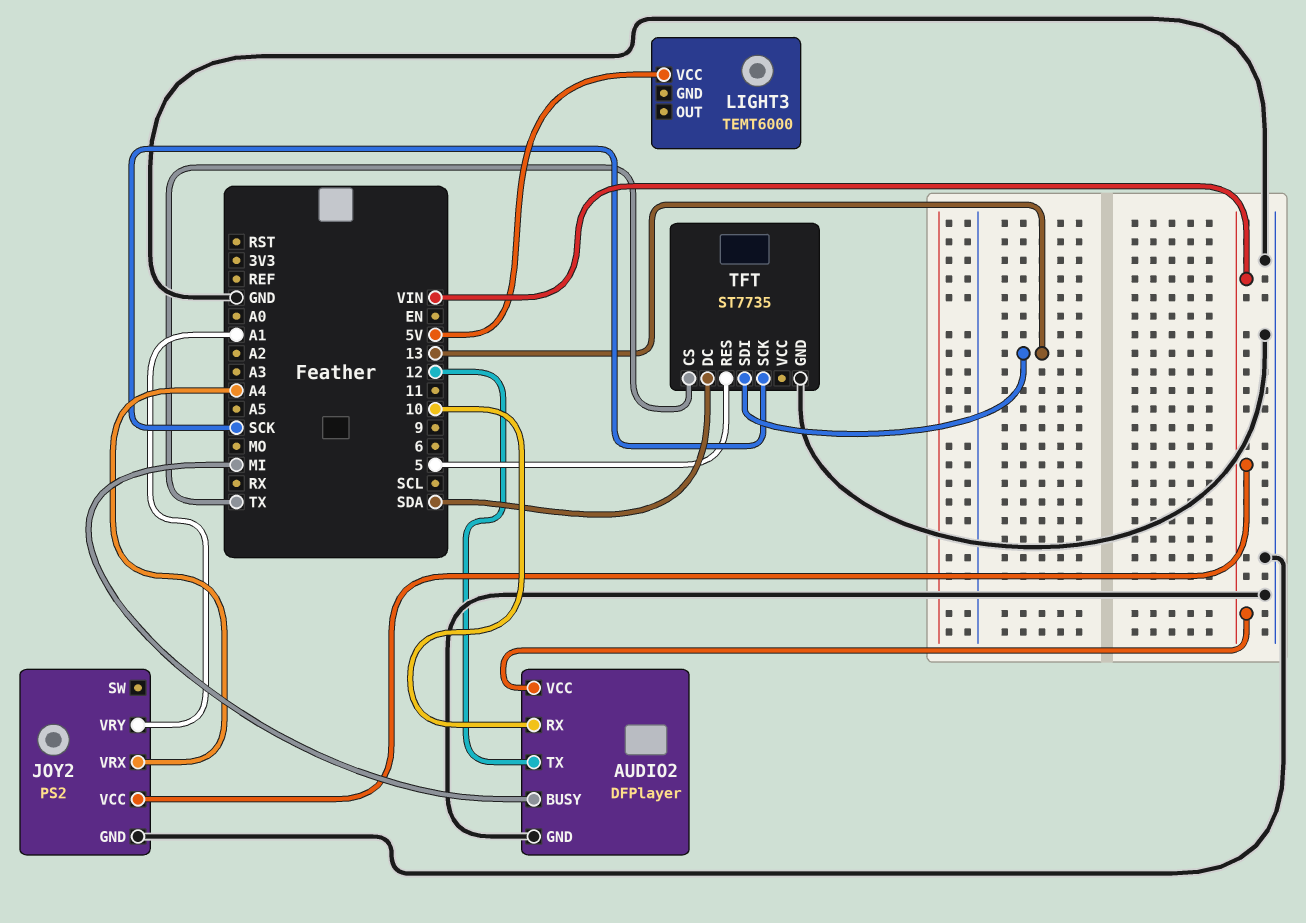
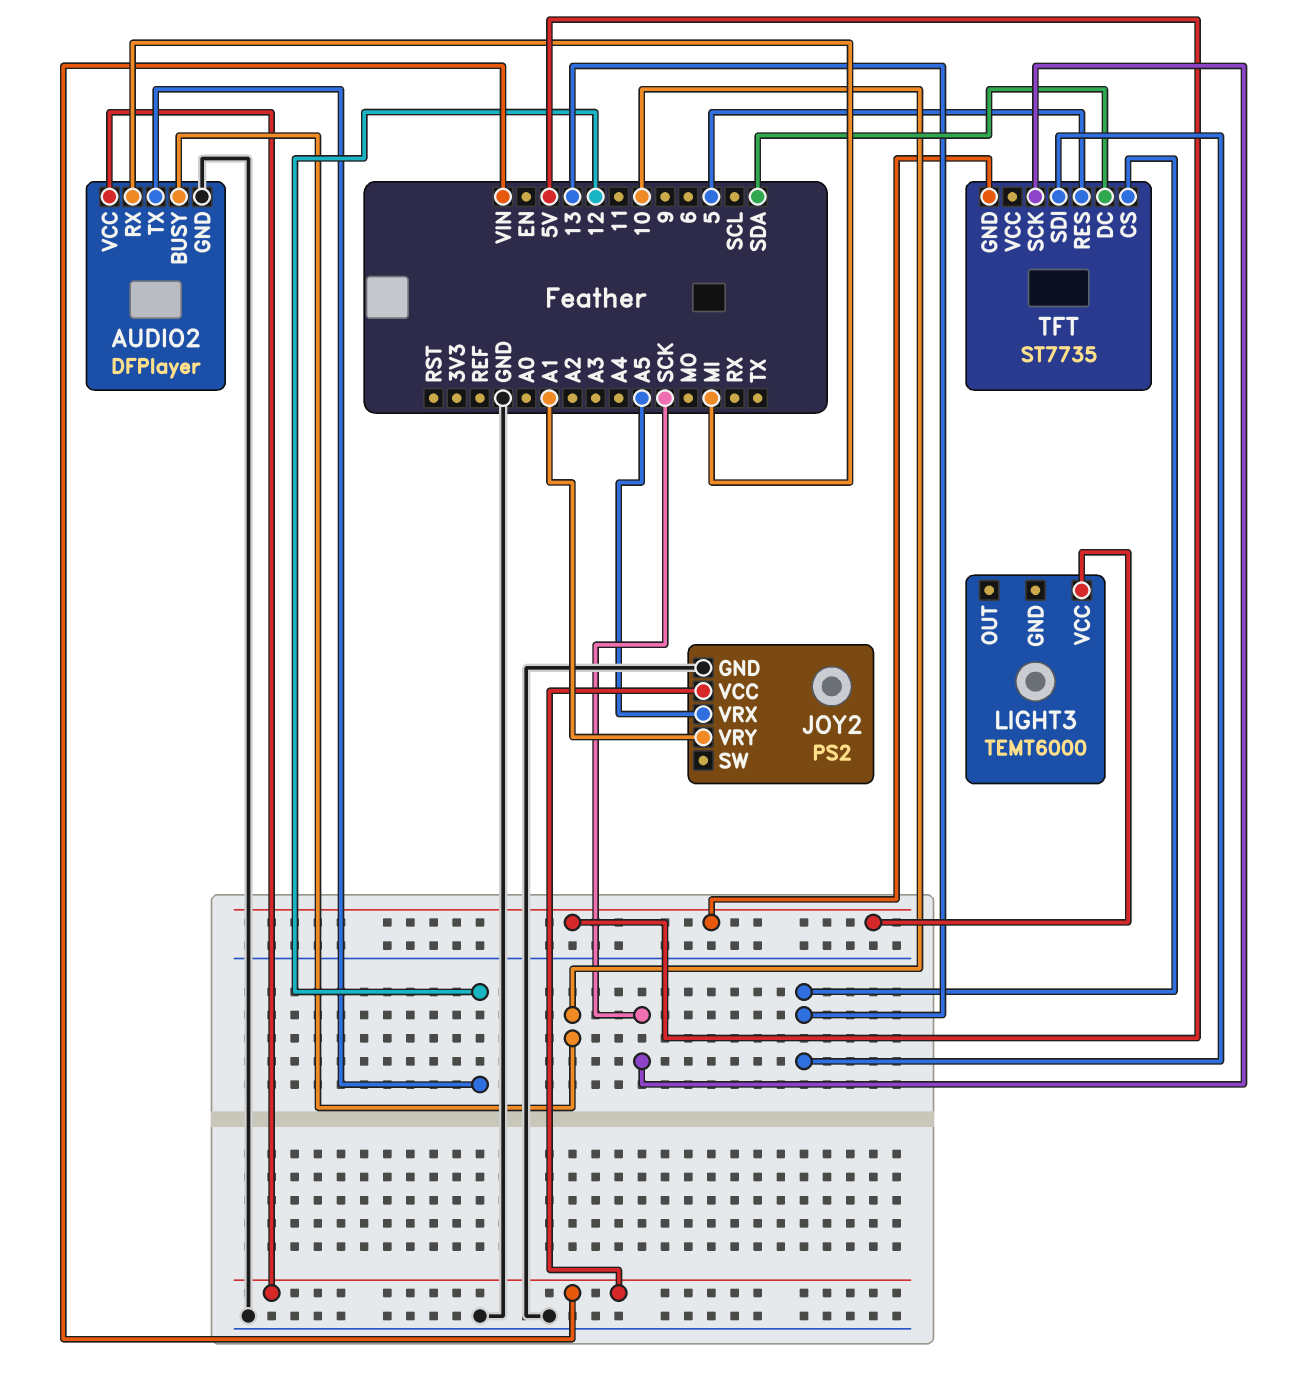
AUDIO2 pin BUSY: MI -> 10
AUDIO2 pin RX: 10 -> MI
JOY2 pin VRX: A4 -> A5
TFT pin CS: TX -> 13
TFT pin GND: GND -> 5V

